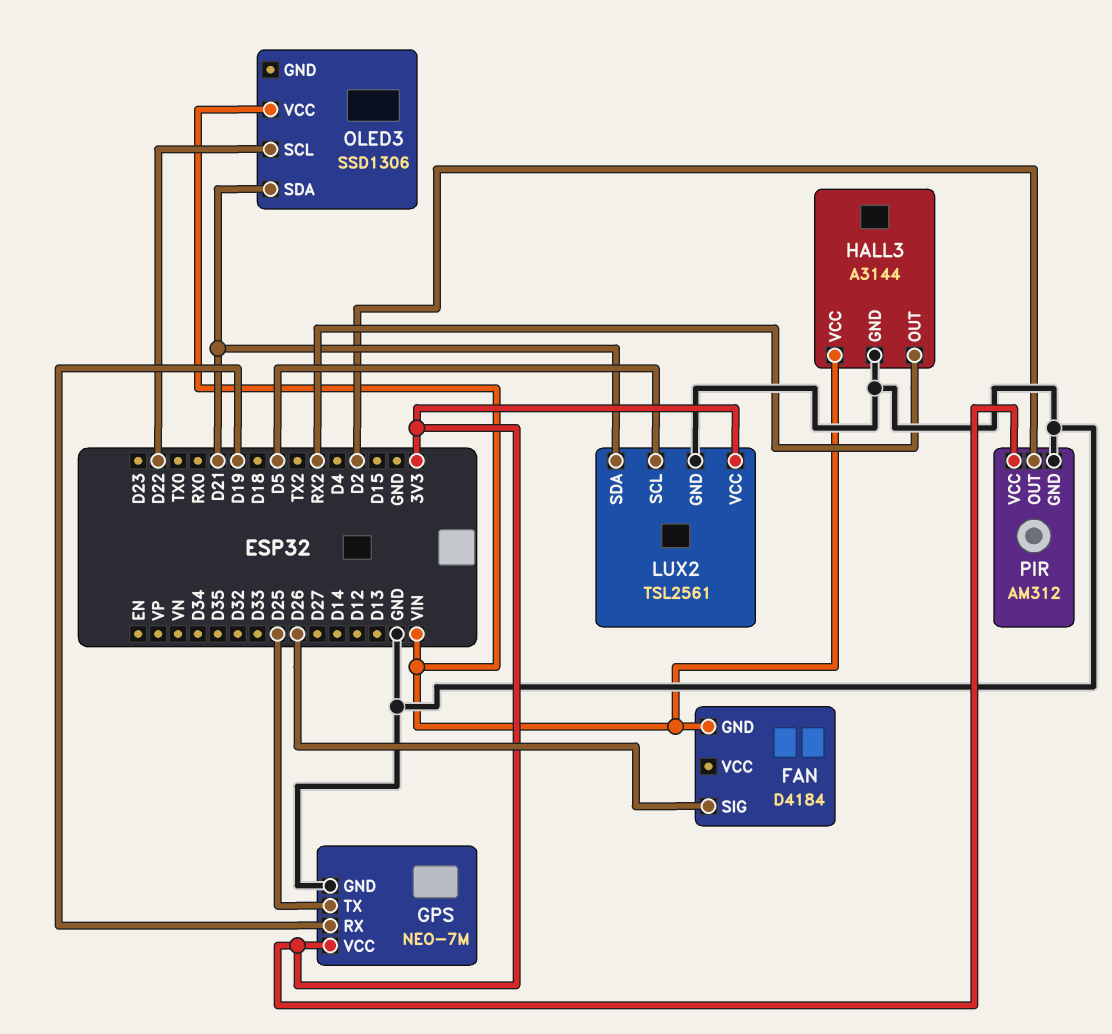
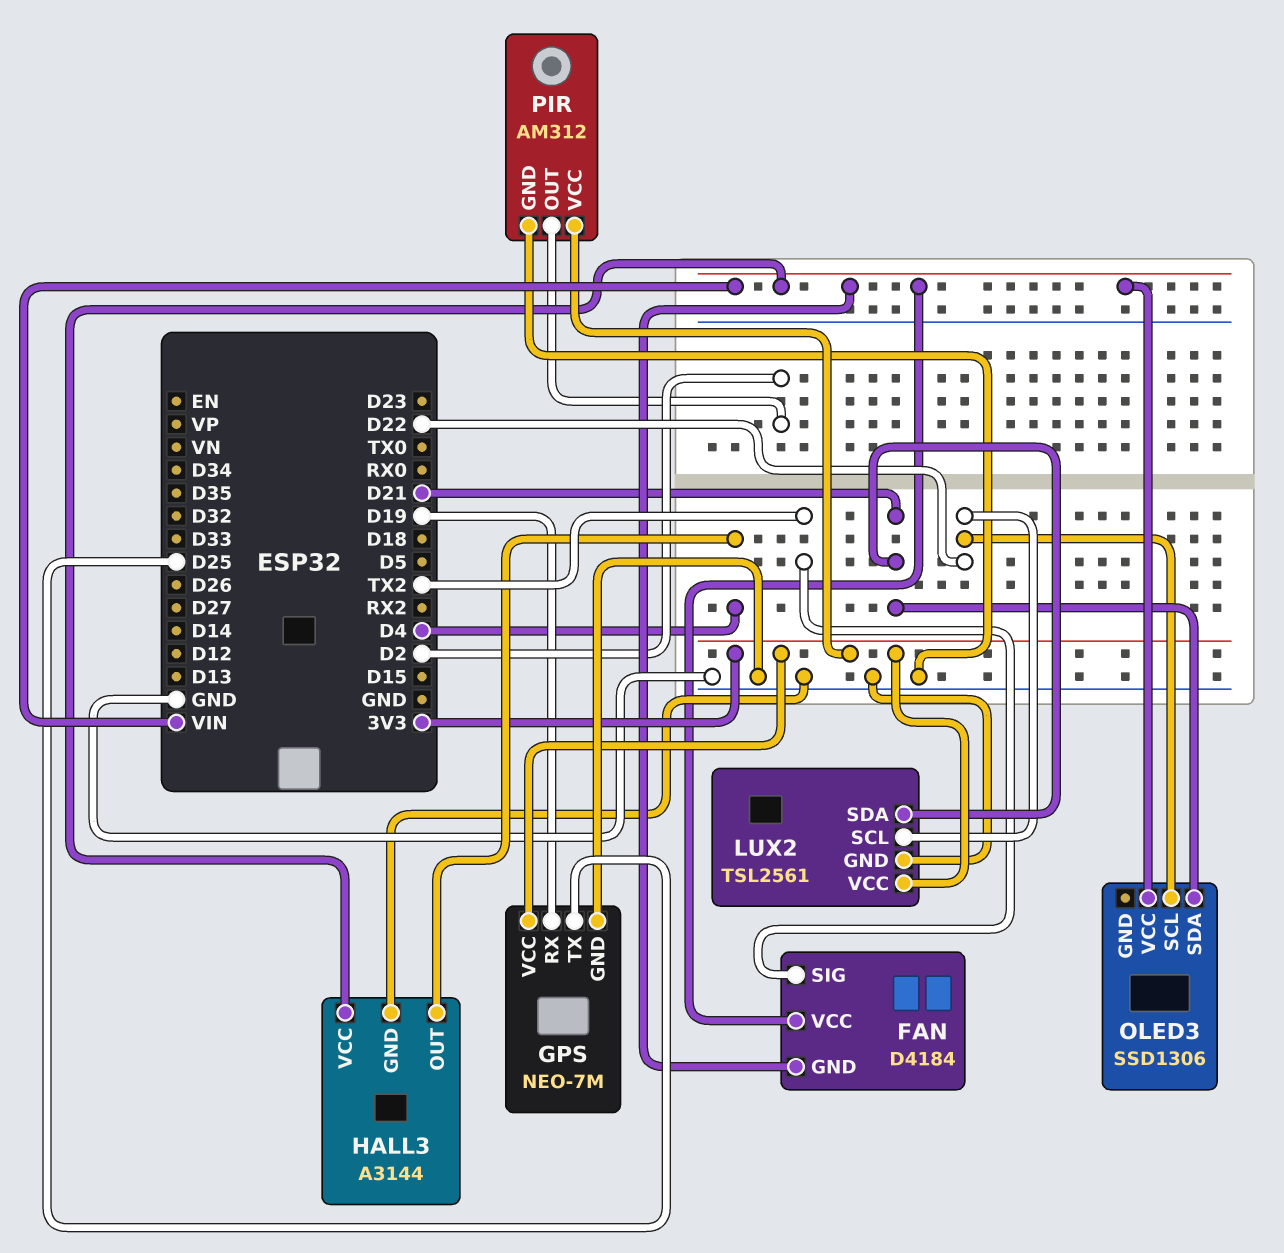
FAN pin SIG: D26 -> TX2
FAN pin VCC: none -> VIN
HALL3 pin OUT: RX2 -> D4
LUX2 pin SCL: D5 -> D22

